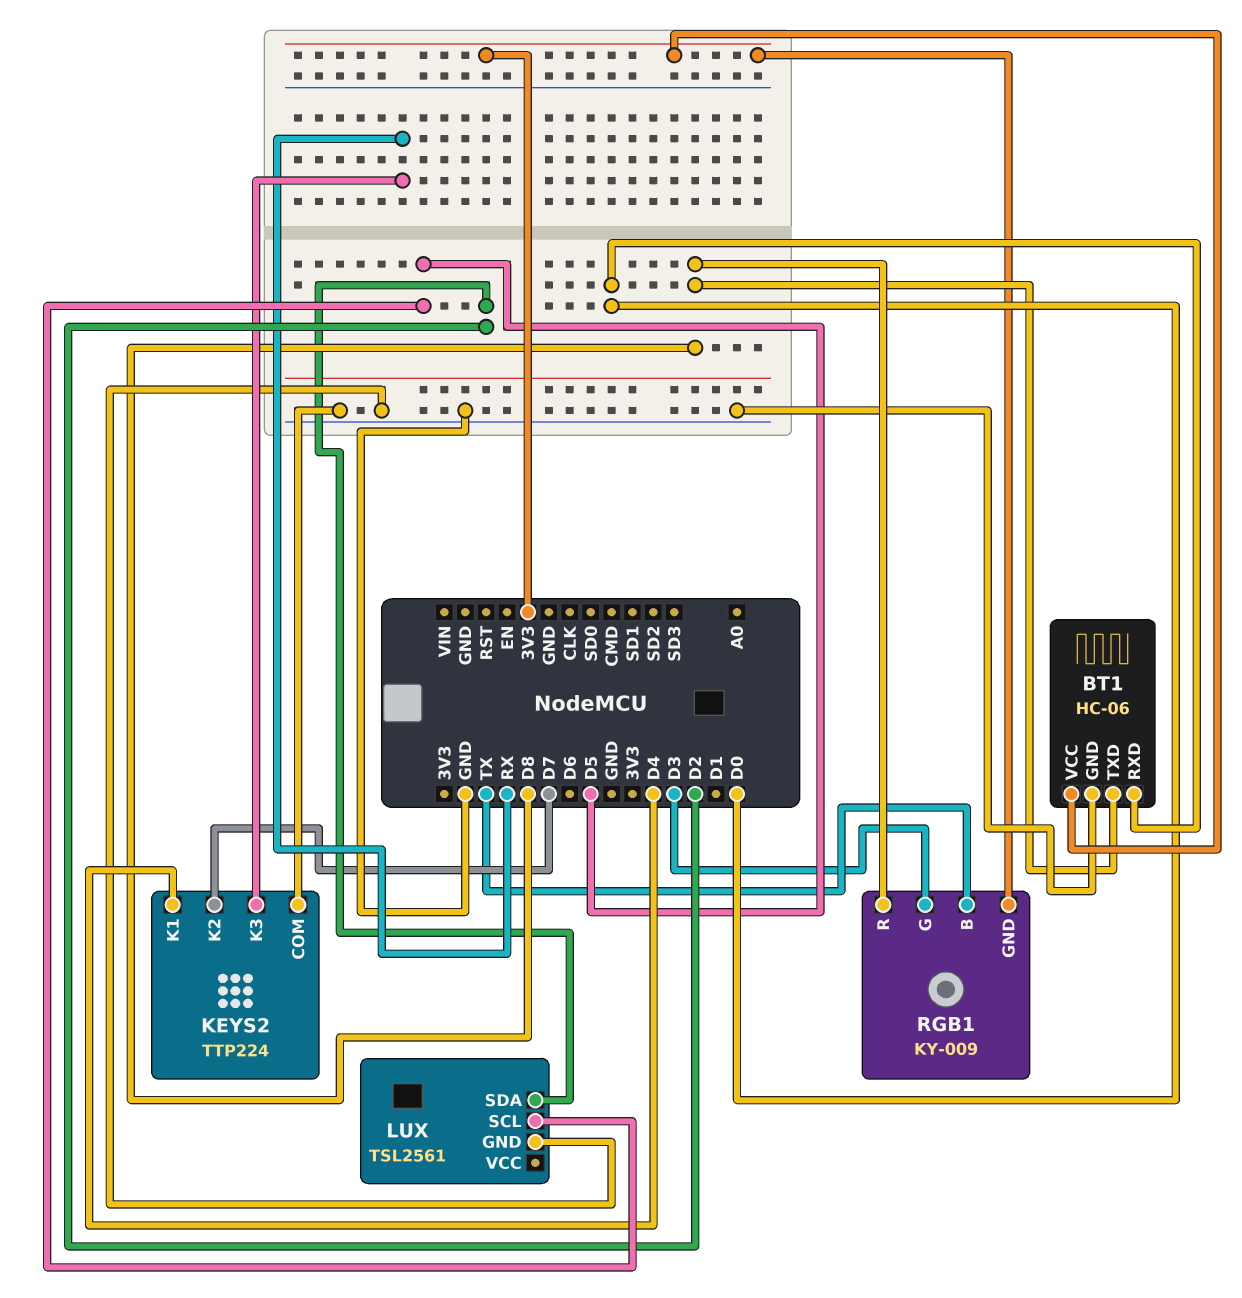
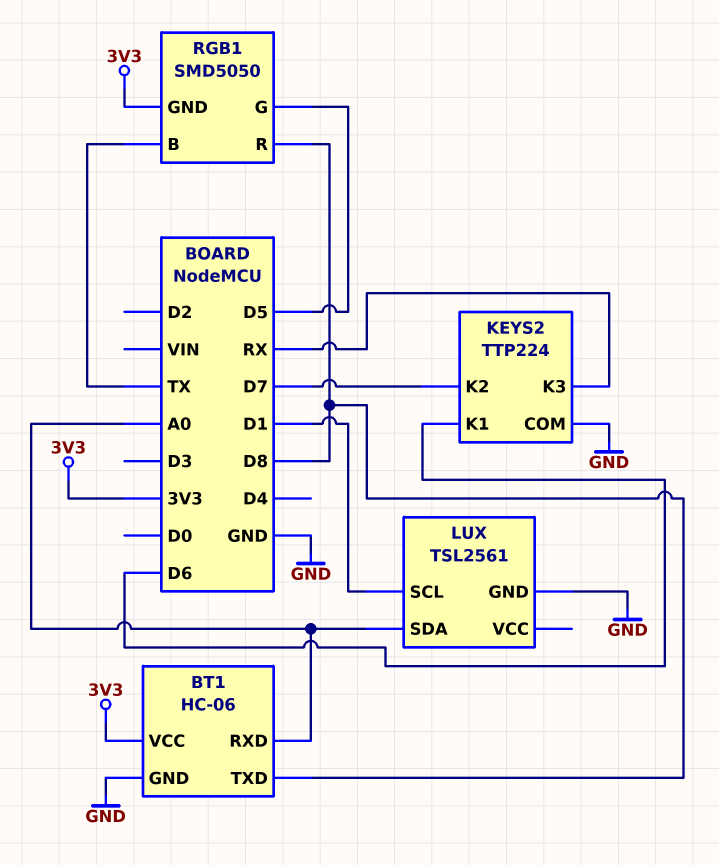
BT1 pin RXD: D0 -> A0
KEYS2 pin K1: D4 -> D6
LUX pin SCL: D5 -> D1
LUX pin SDA: D2 -> A0
RGB1: KY-009 -> SMD5050
RGB1 pin G: D3 -> D5

